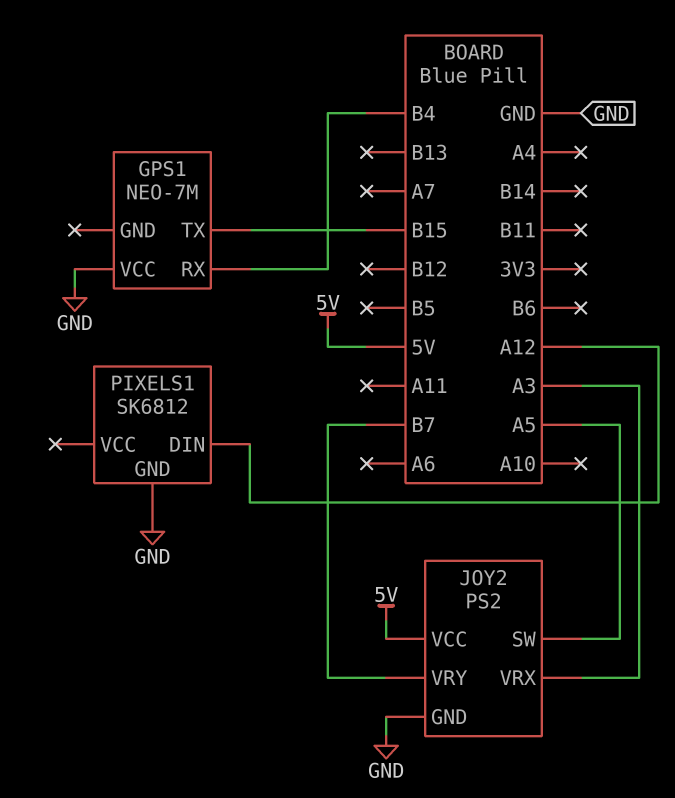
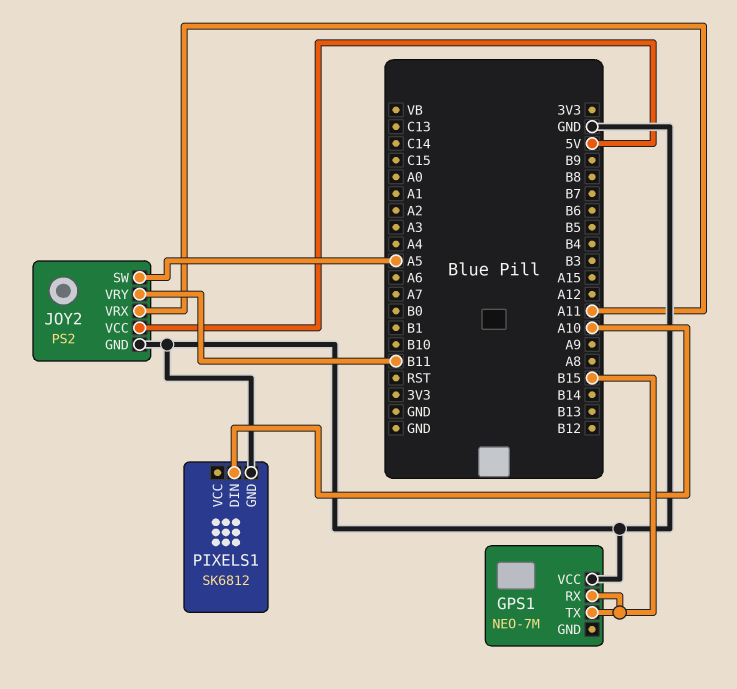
GPS1 pin RX: B4 -> B15
JOY2 pin VRX: A3 -> A11
JOY2 pin VRY: B7 -> B11
PIXELS1 pin DIN: A12 -> A10

